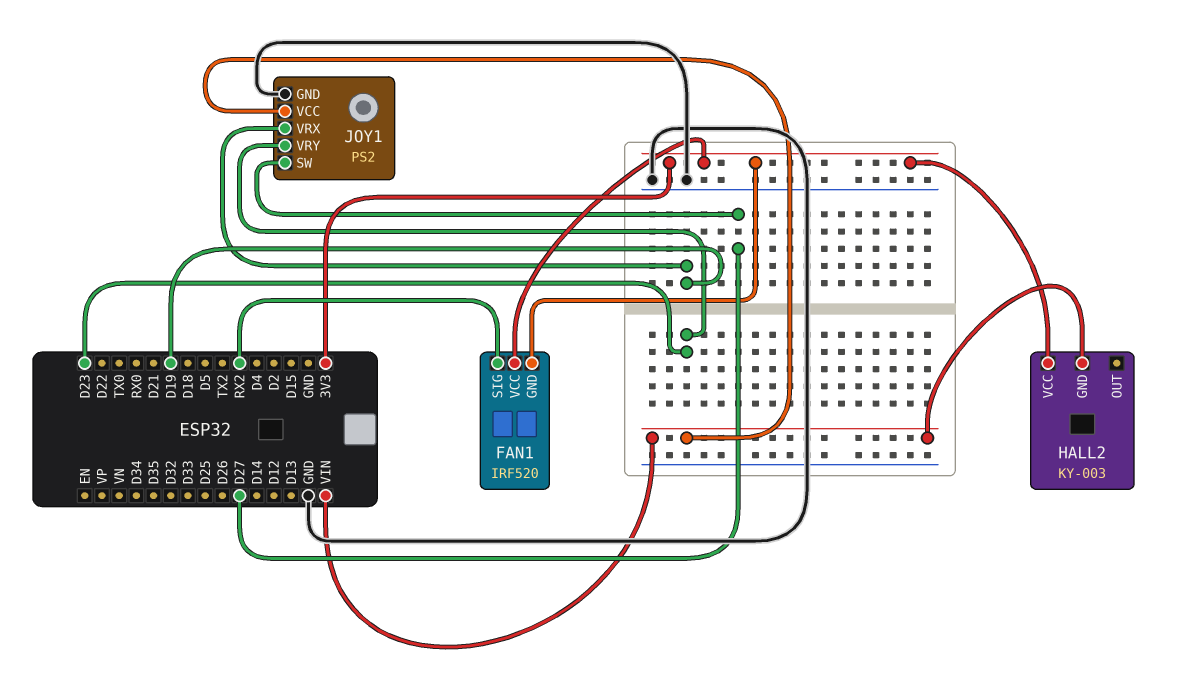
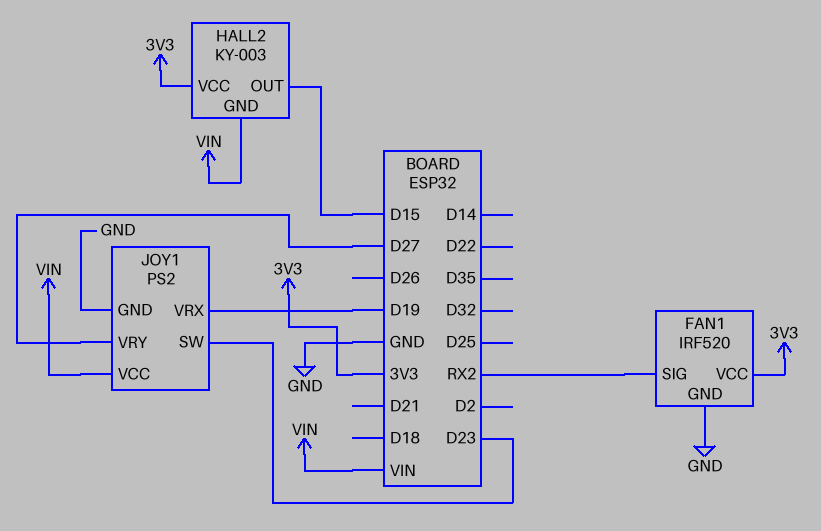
FAN1 pin GND: 3V3 -> GND
HALL2 pin OUT: none -> D15
JOY1 pin SW: D27 -> D23
JOY1 pin VRY: D23 -> D27

